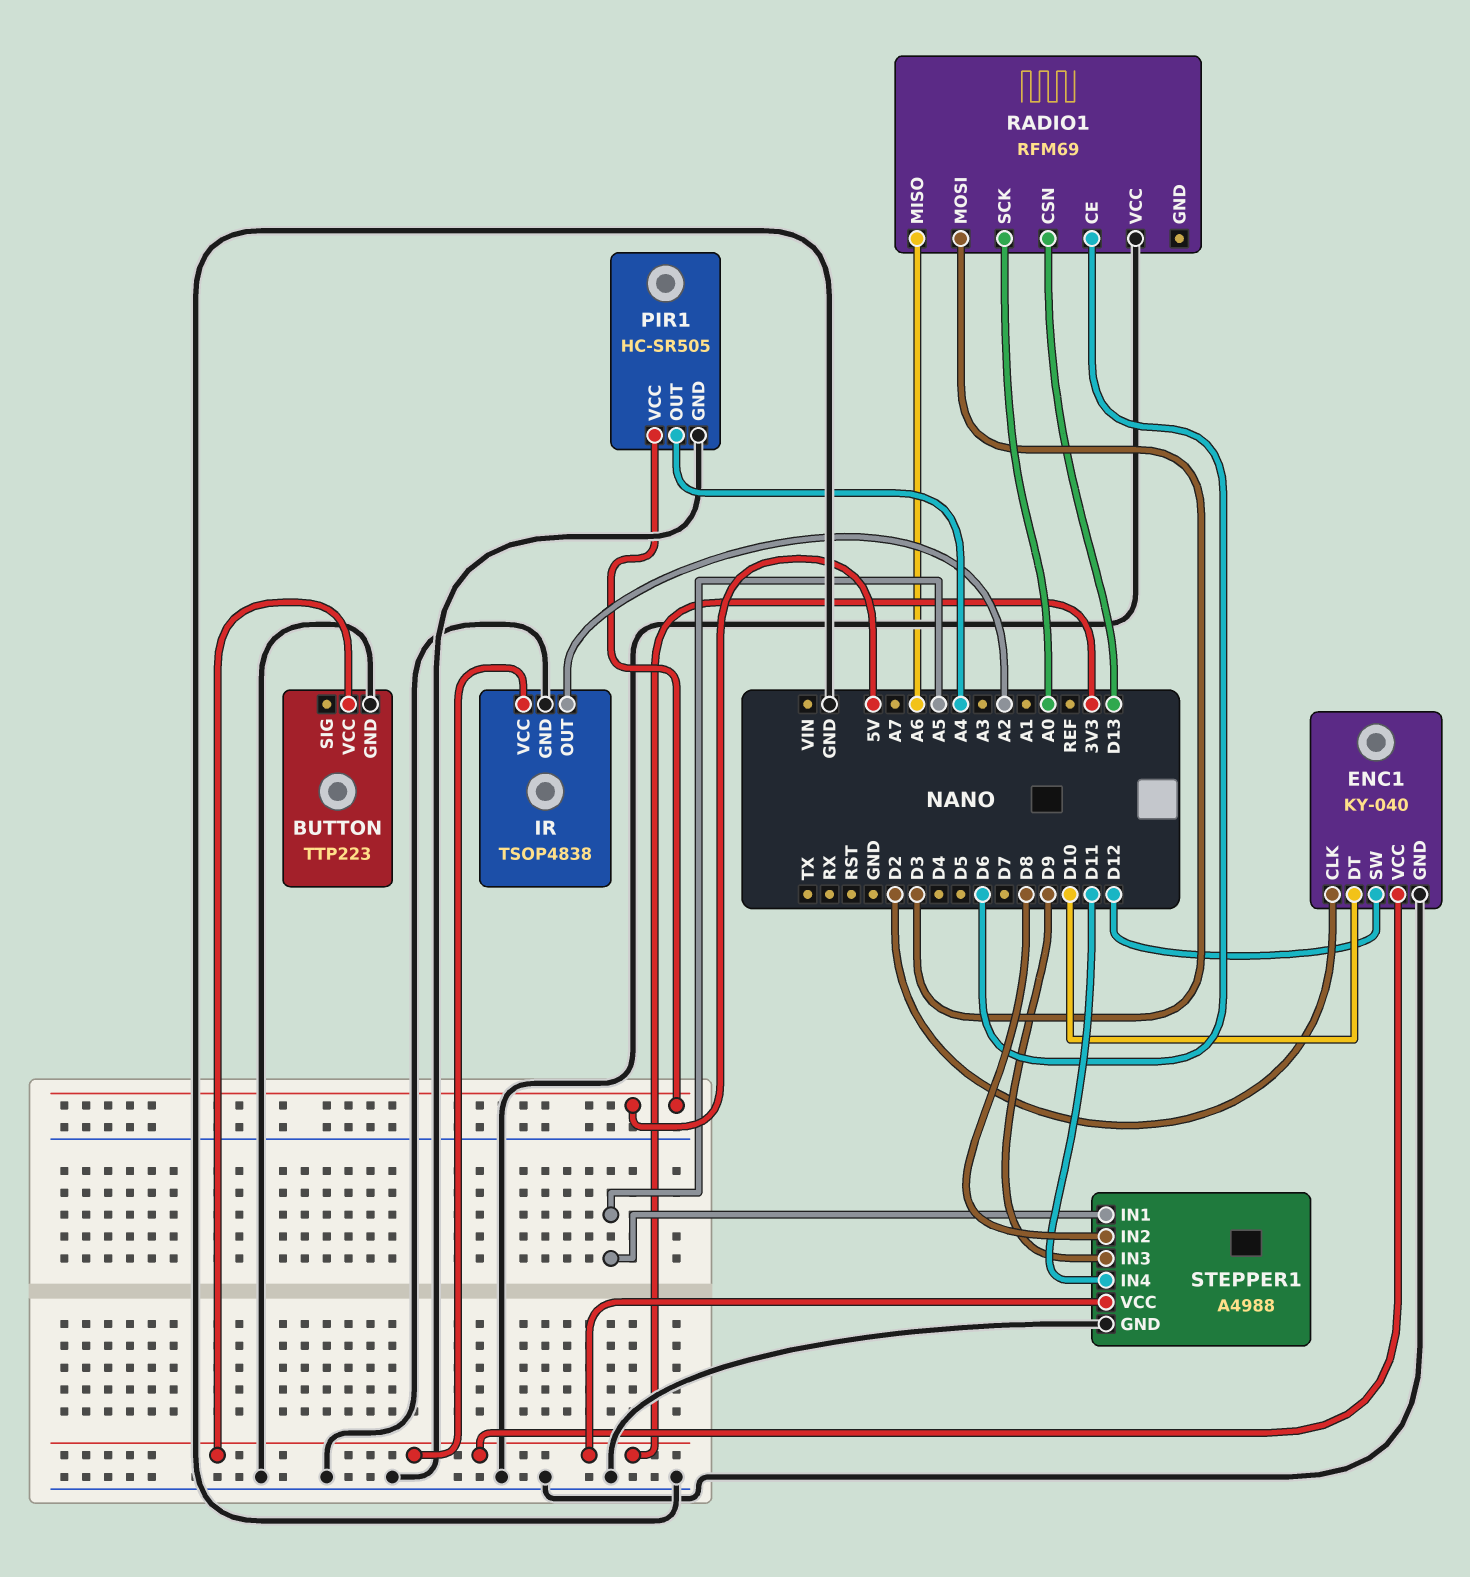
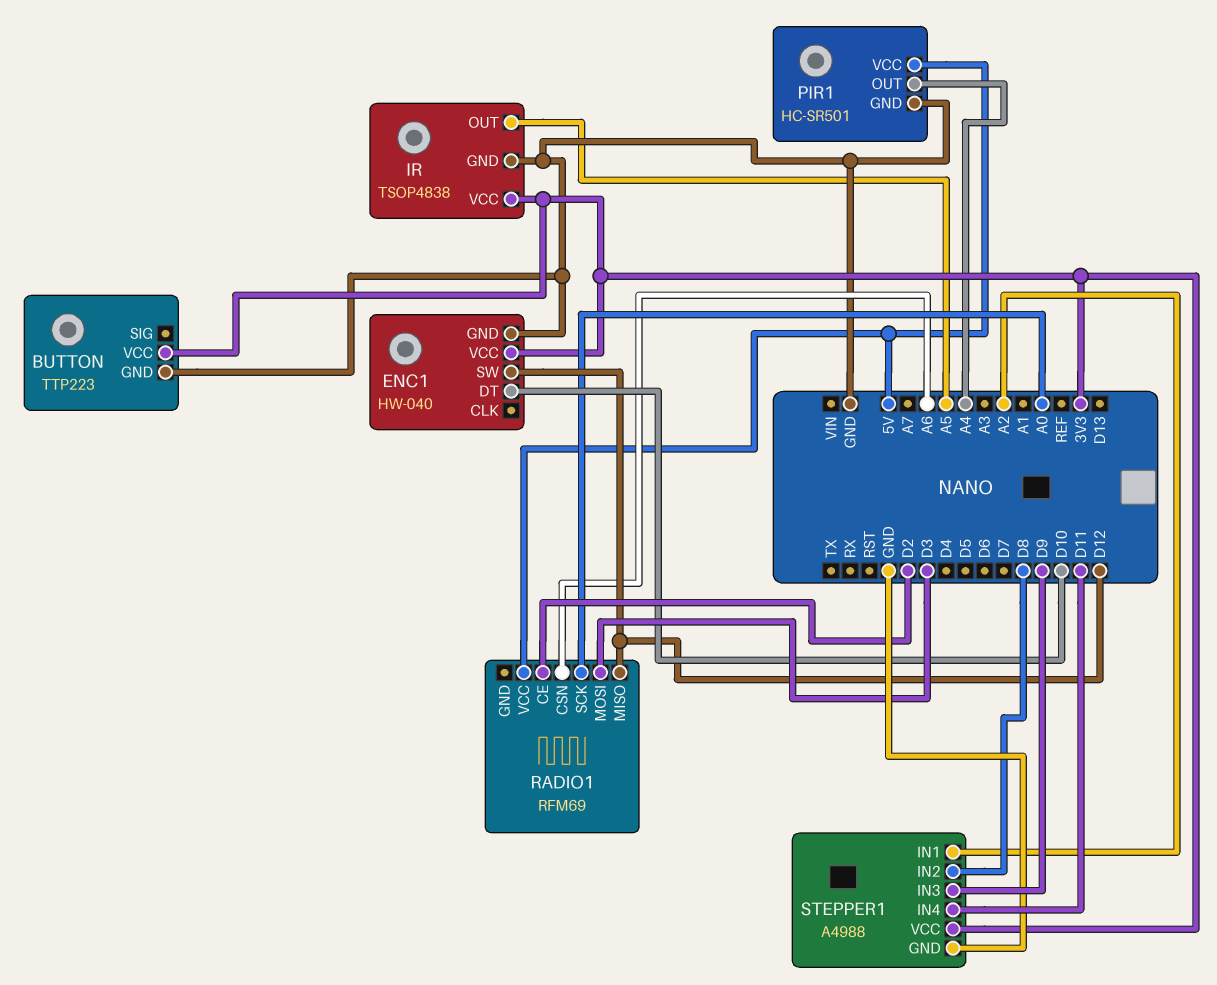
ENC1: KY-040 -> HW-040
ENC1 pin CLK: D2 -> none
IR pin OUT: A2 -> A5
PIR1: HC-SR505 -> HC-SR501
RADIO1 pin CE: D6 -> D2
RADIO1 pin CSN: D13 -> A6
RADIO1 pin MISO: A6 -> D12
RADIO1 pin VCC: GND -> 5V
STEPPER1 pin IN1: A5 -> A2

